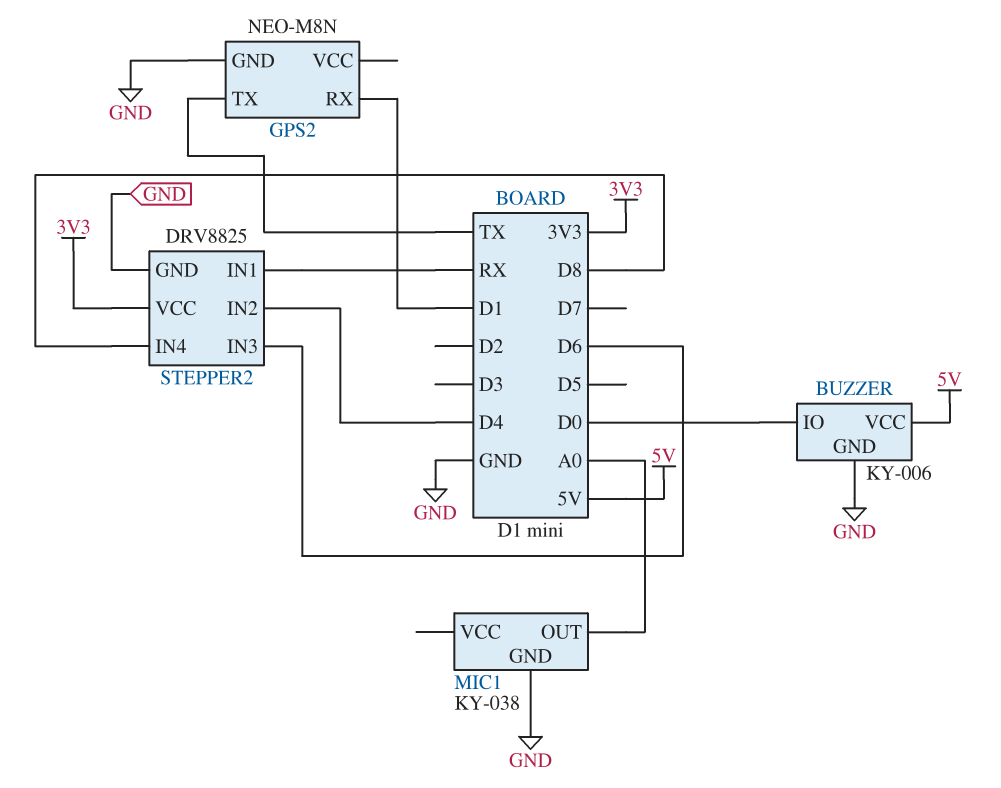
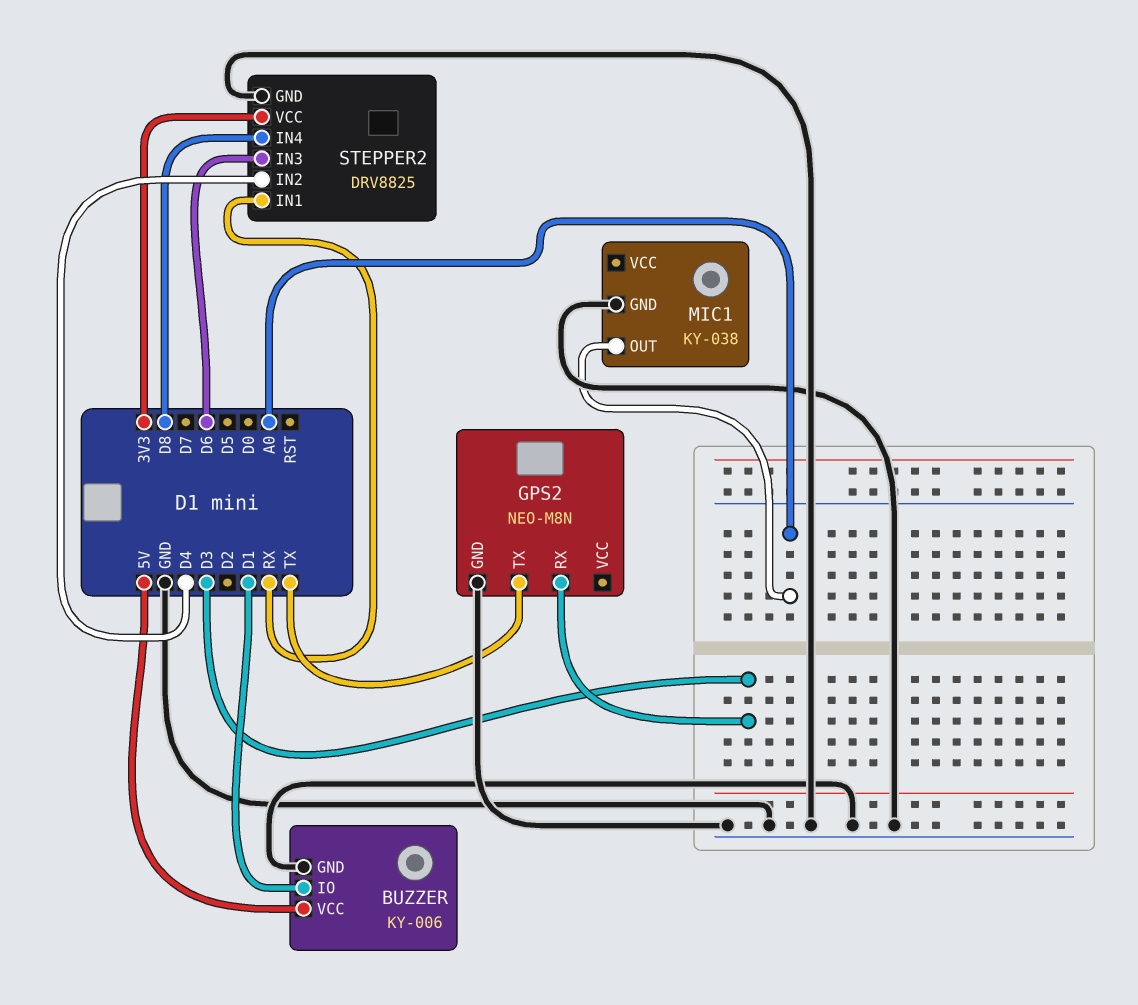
BUZZER pin IO: D0 -> D1
GPS2 pin RX: D1 -> D3

